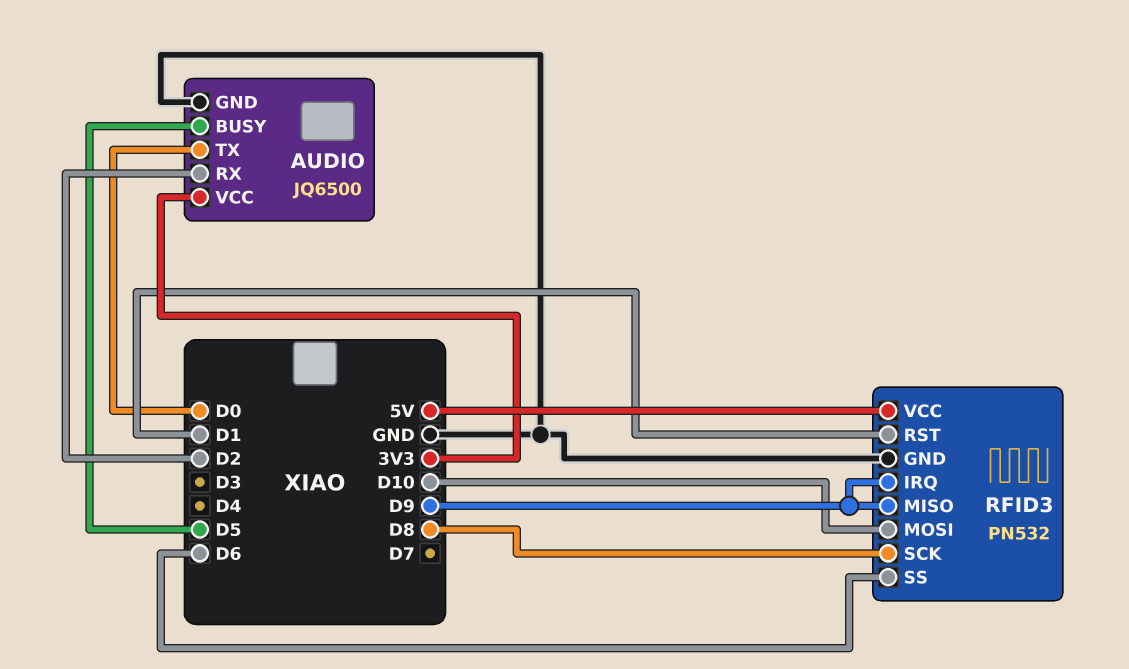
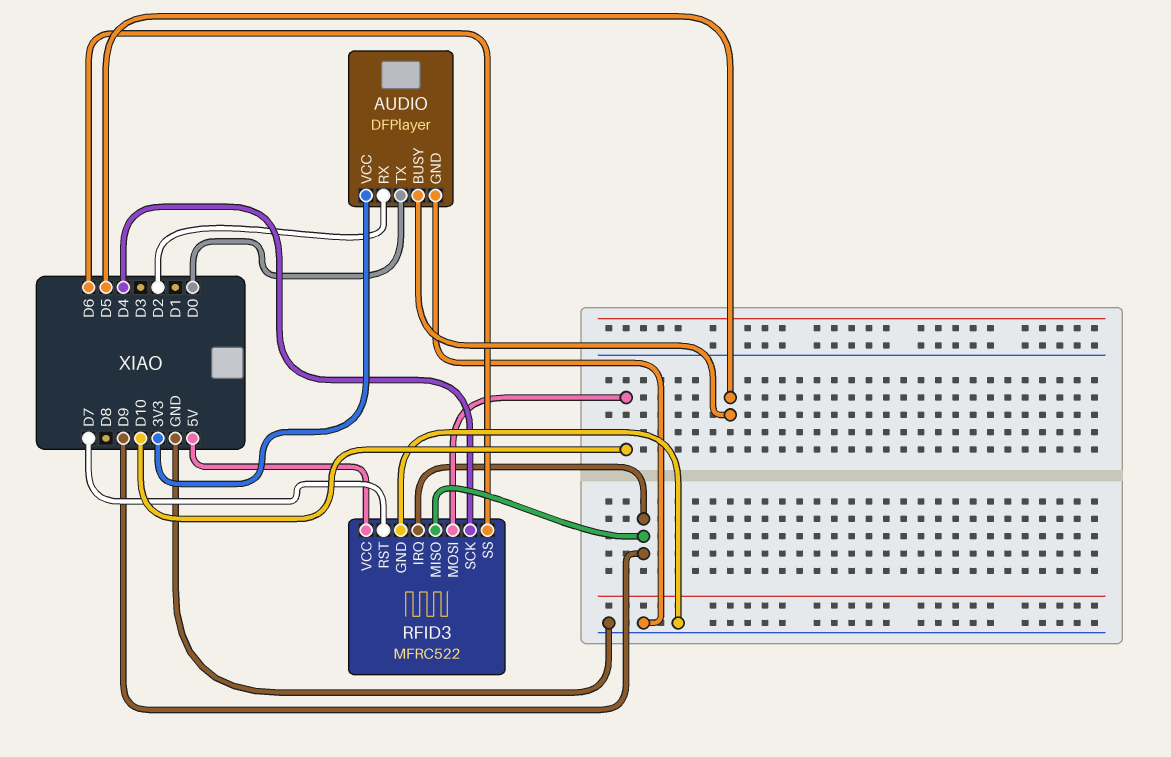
AUDIO: JQ6500 -> DFPlayer
RFID3: PN532 -> MFRC522
RFID3 pin RST: D1 -> D7
RFID3 pin SCK: D8 -> D4

